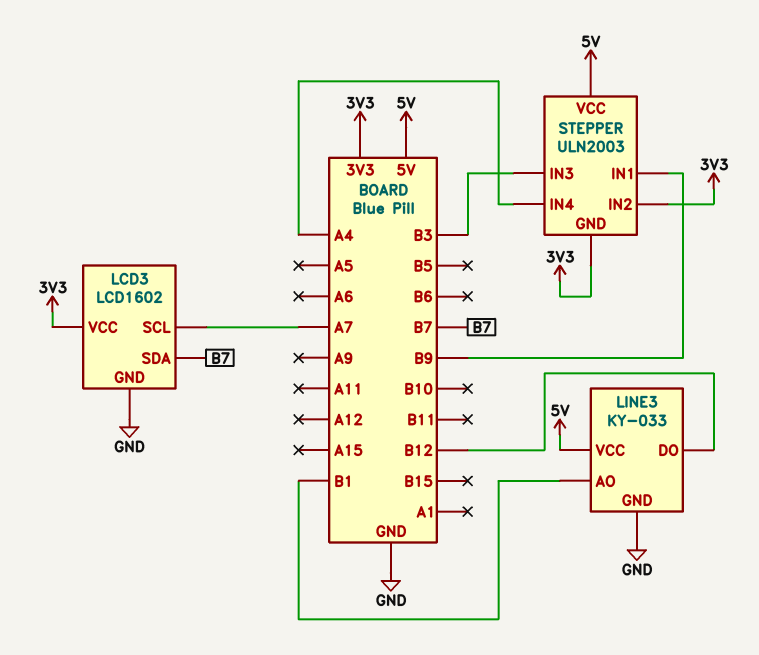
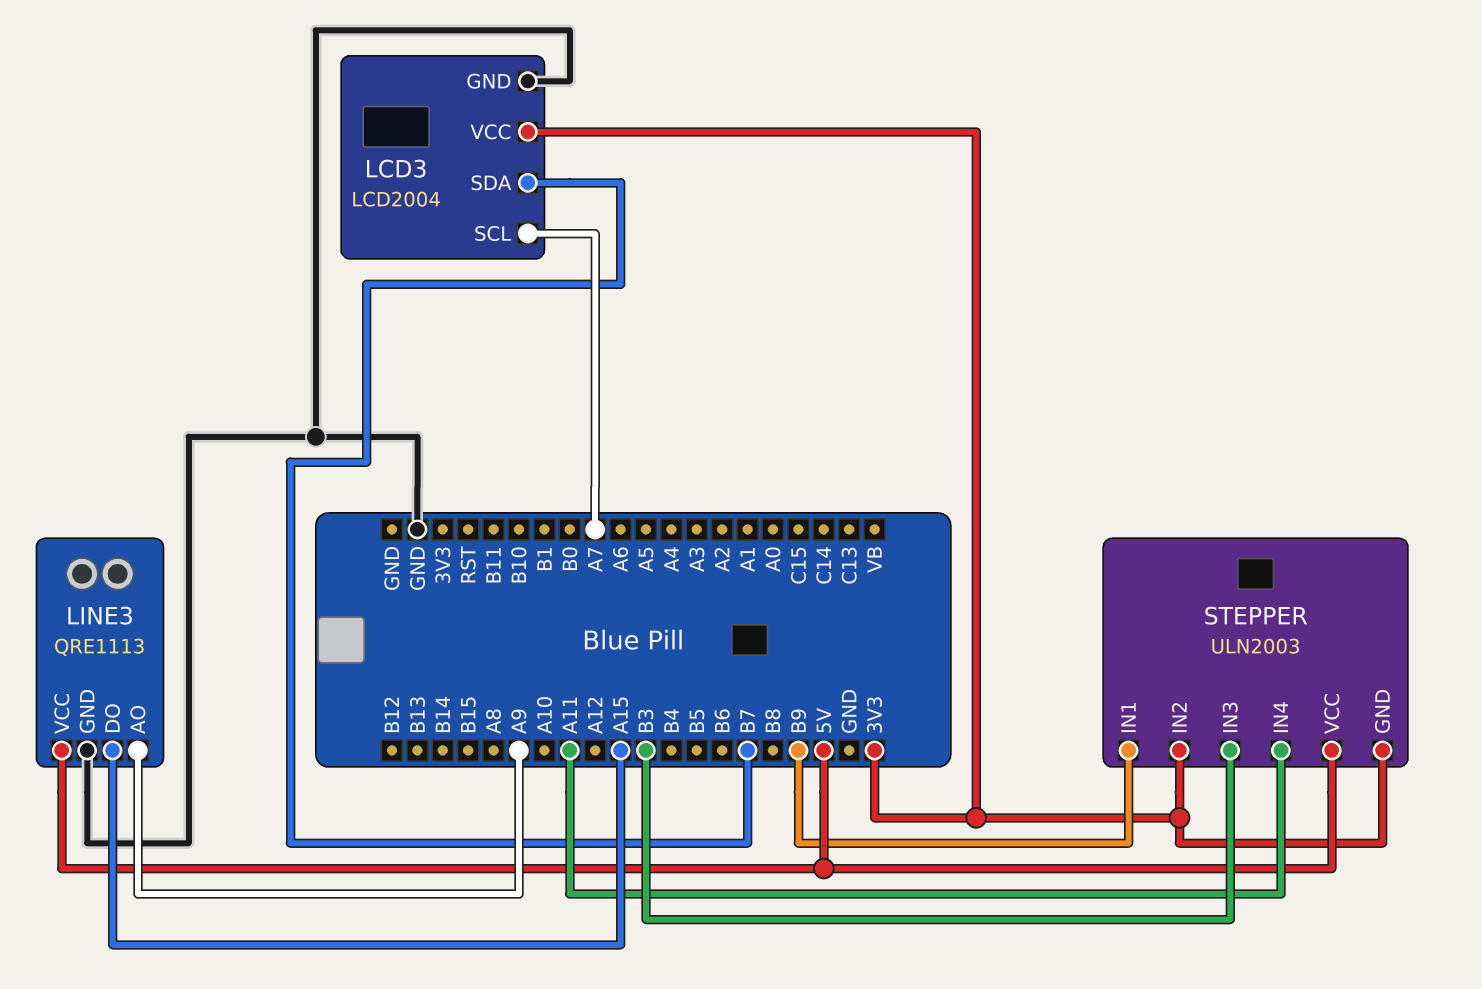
LCD3: LCD1602 -> LCD2004
LINE3: KY-033 -> QRE1113
LINE3 pin AO: B1 -> A9
LINE3 pin DO: B12 -> A15
STEPPER pin IN4: A4 -> A11

